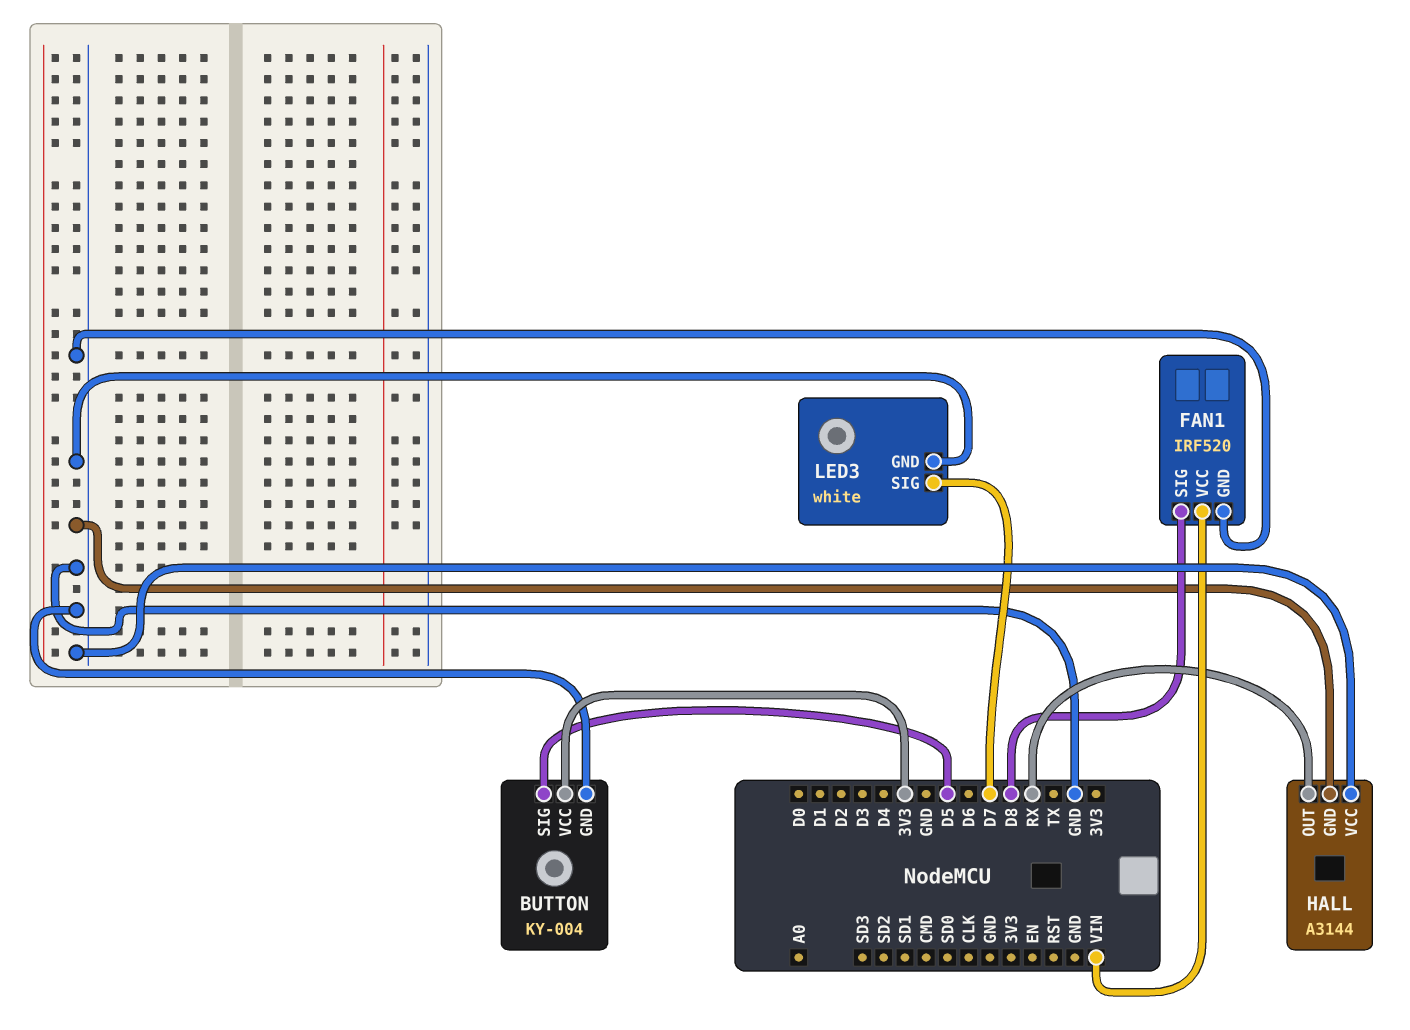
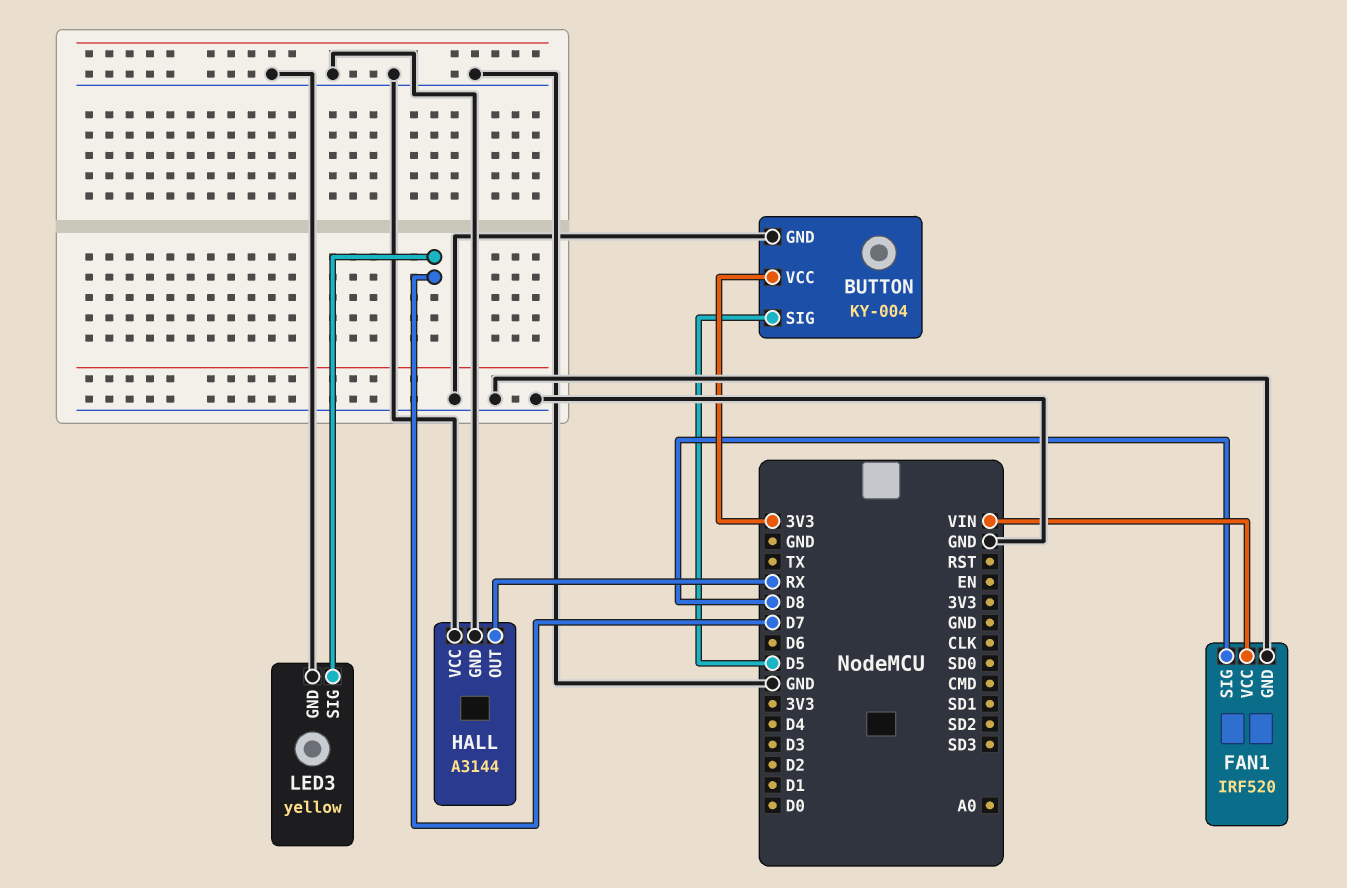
LED3: white -> yellow

